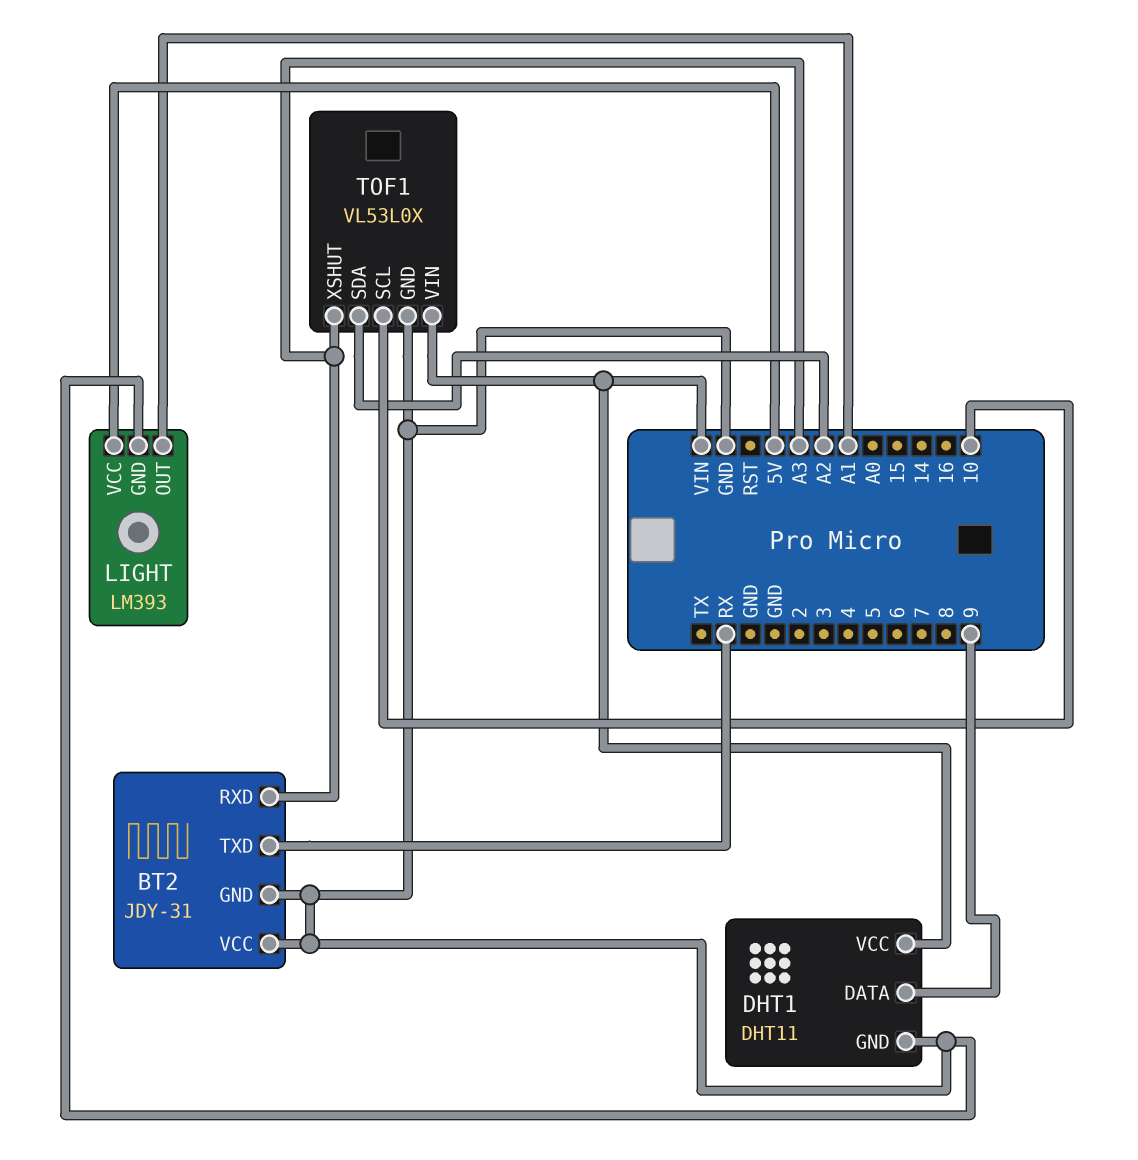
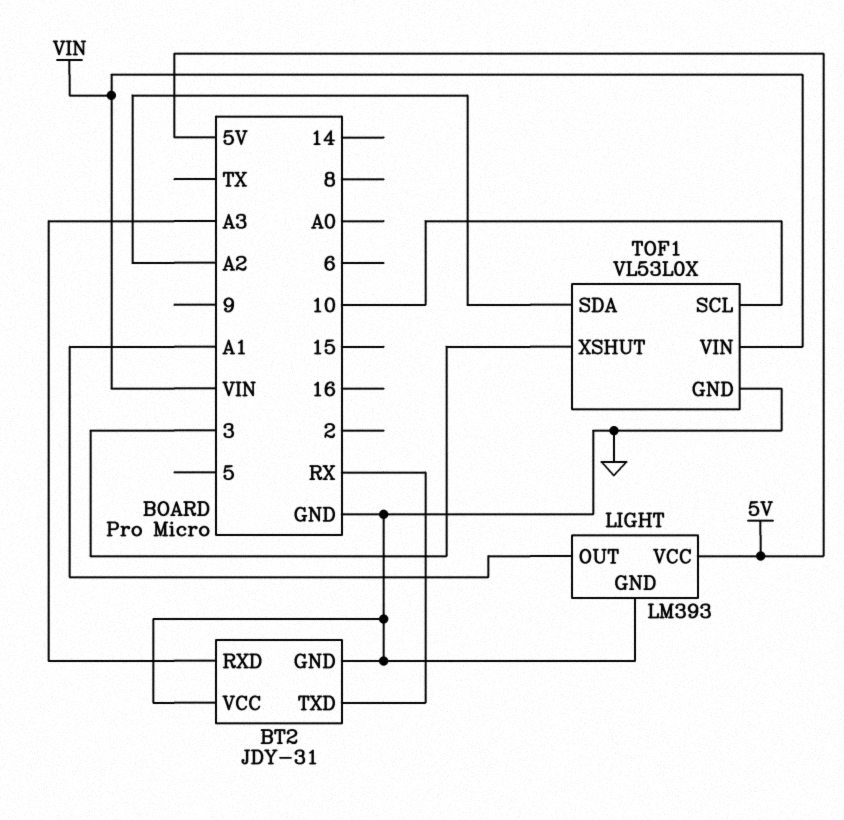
DHT1: DHT11 -> none
DHT1 pin DATA: 9 -> none
DHT1 pin GND: GND -> none
DHT1 pin VCC: VIN -> none
TOF1 pin XSHUT: A3 -> 3

